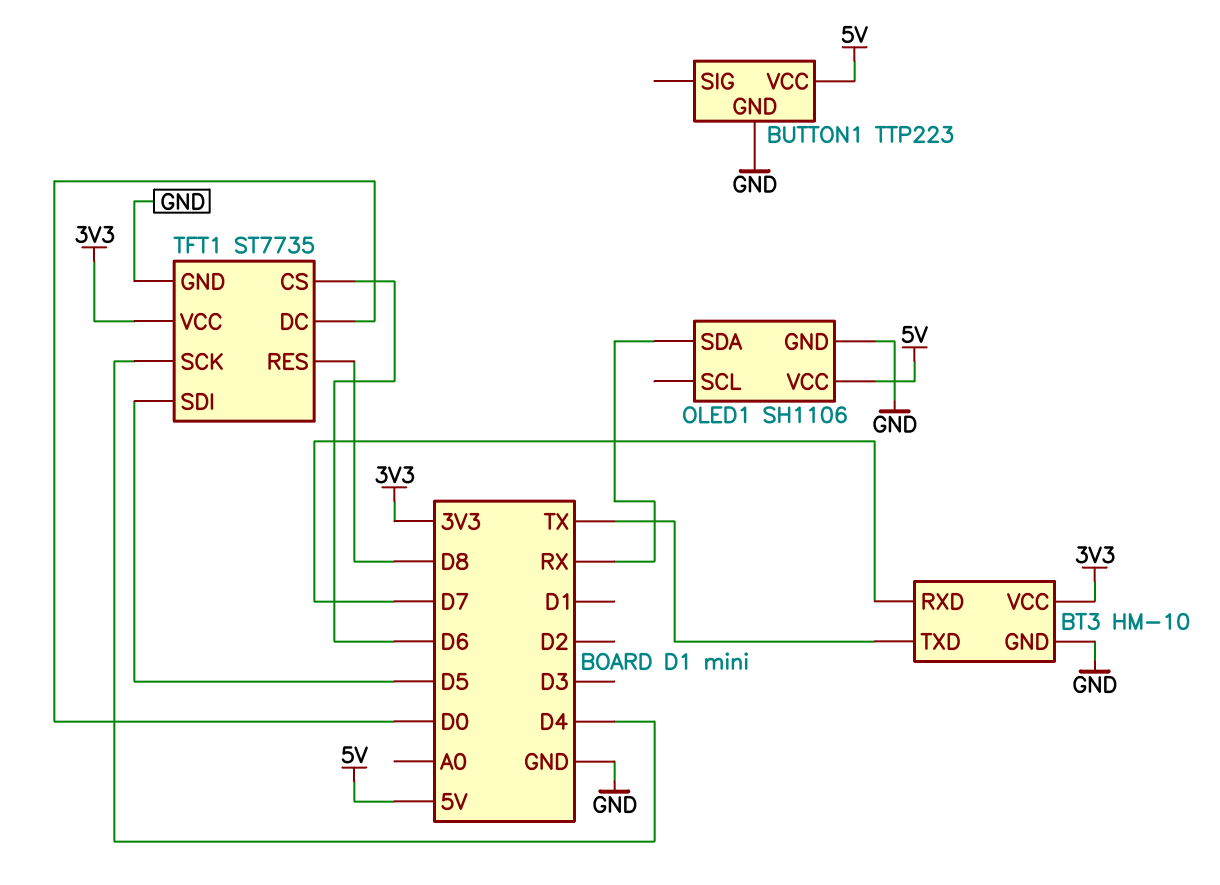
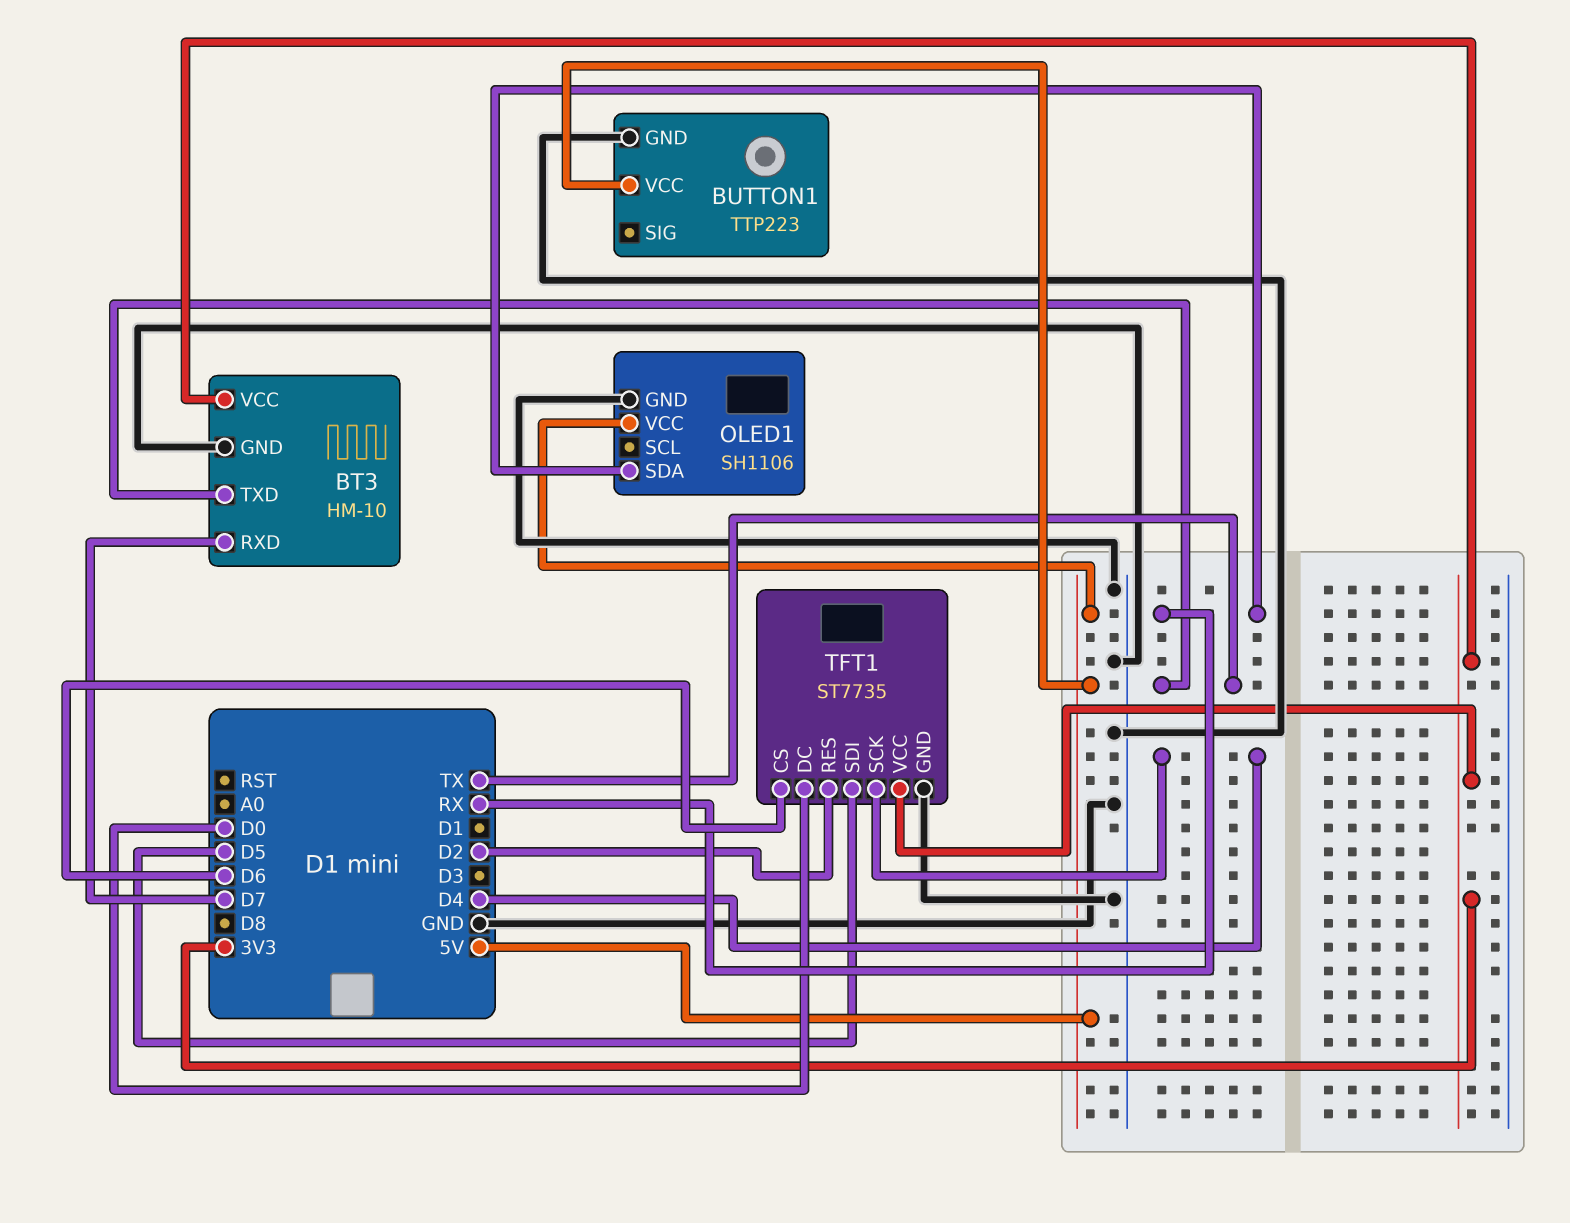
TFT1 pin RES: D8 -> D2

